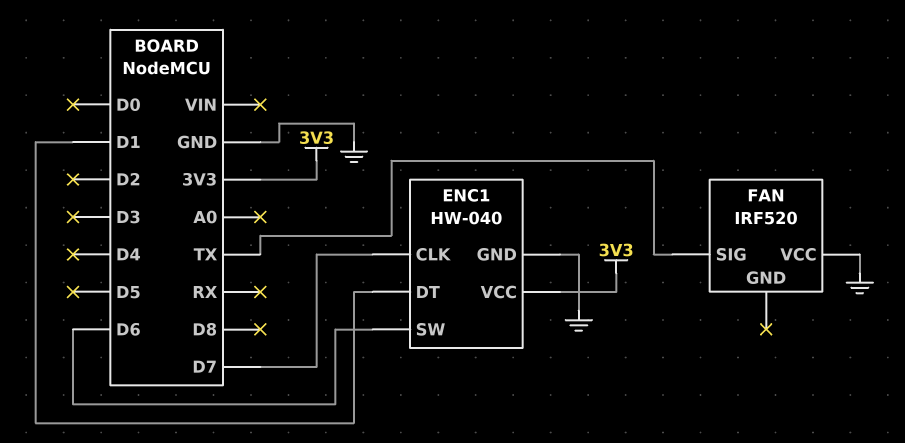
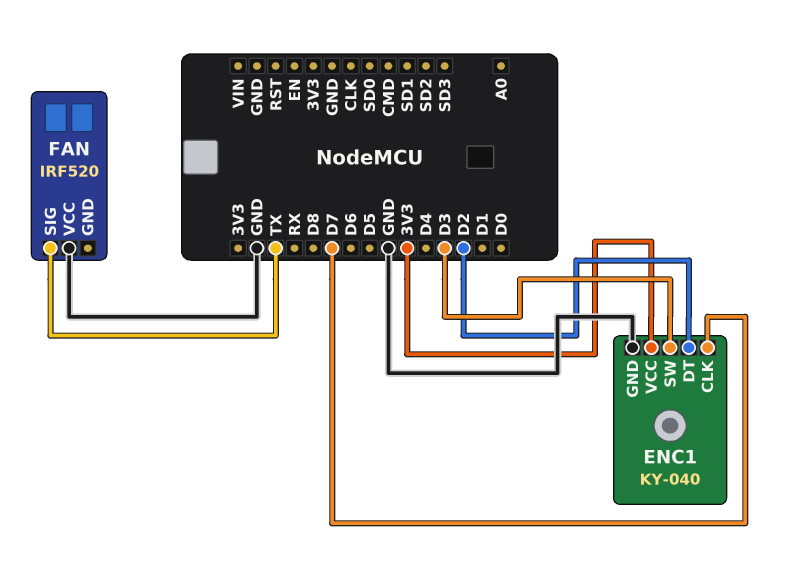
ENC1: HW-040 -> KY-040
ENC1 pin DT: D1 -> D2
ENC1 pin SW: D6 -> D3

